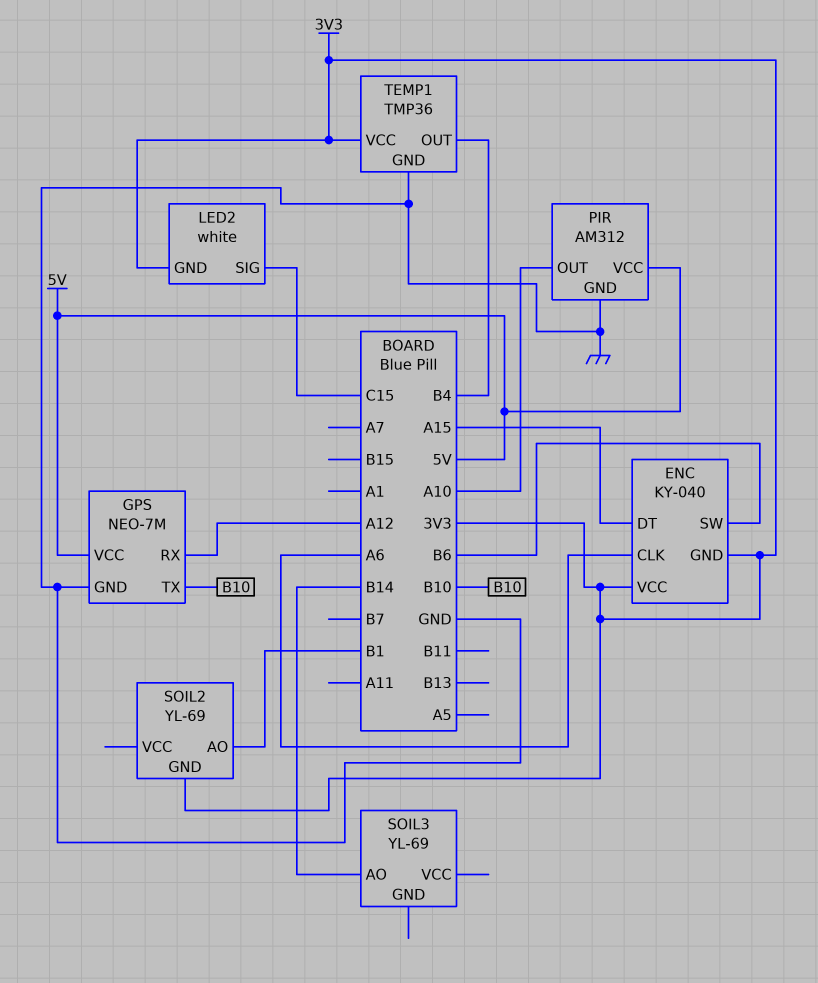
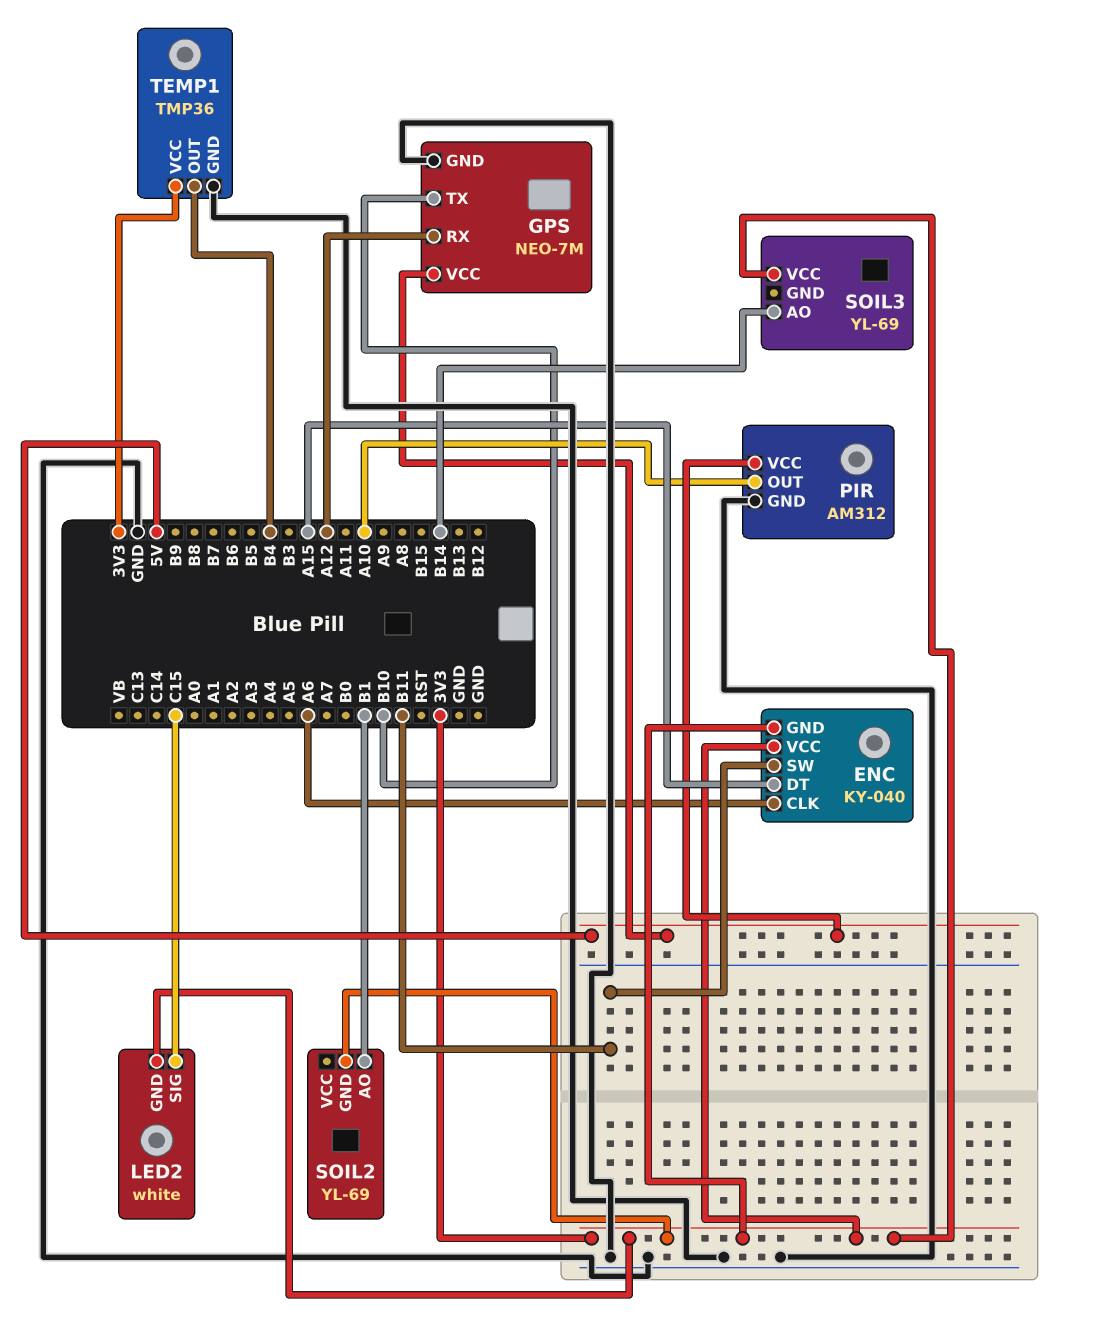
ENC pin SW: B6 -> B11
SOIL3 pin VCC: none -> 3V3

